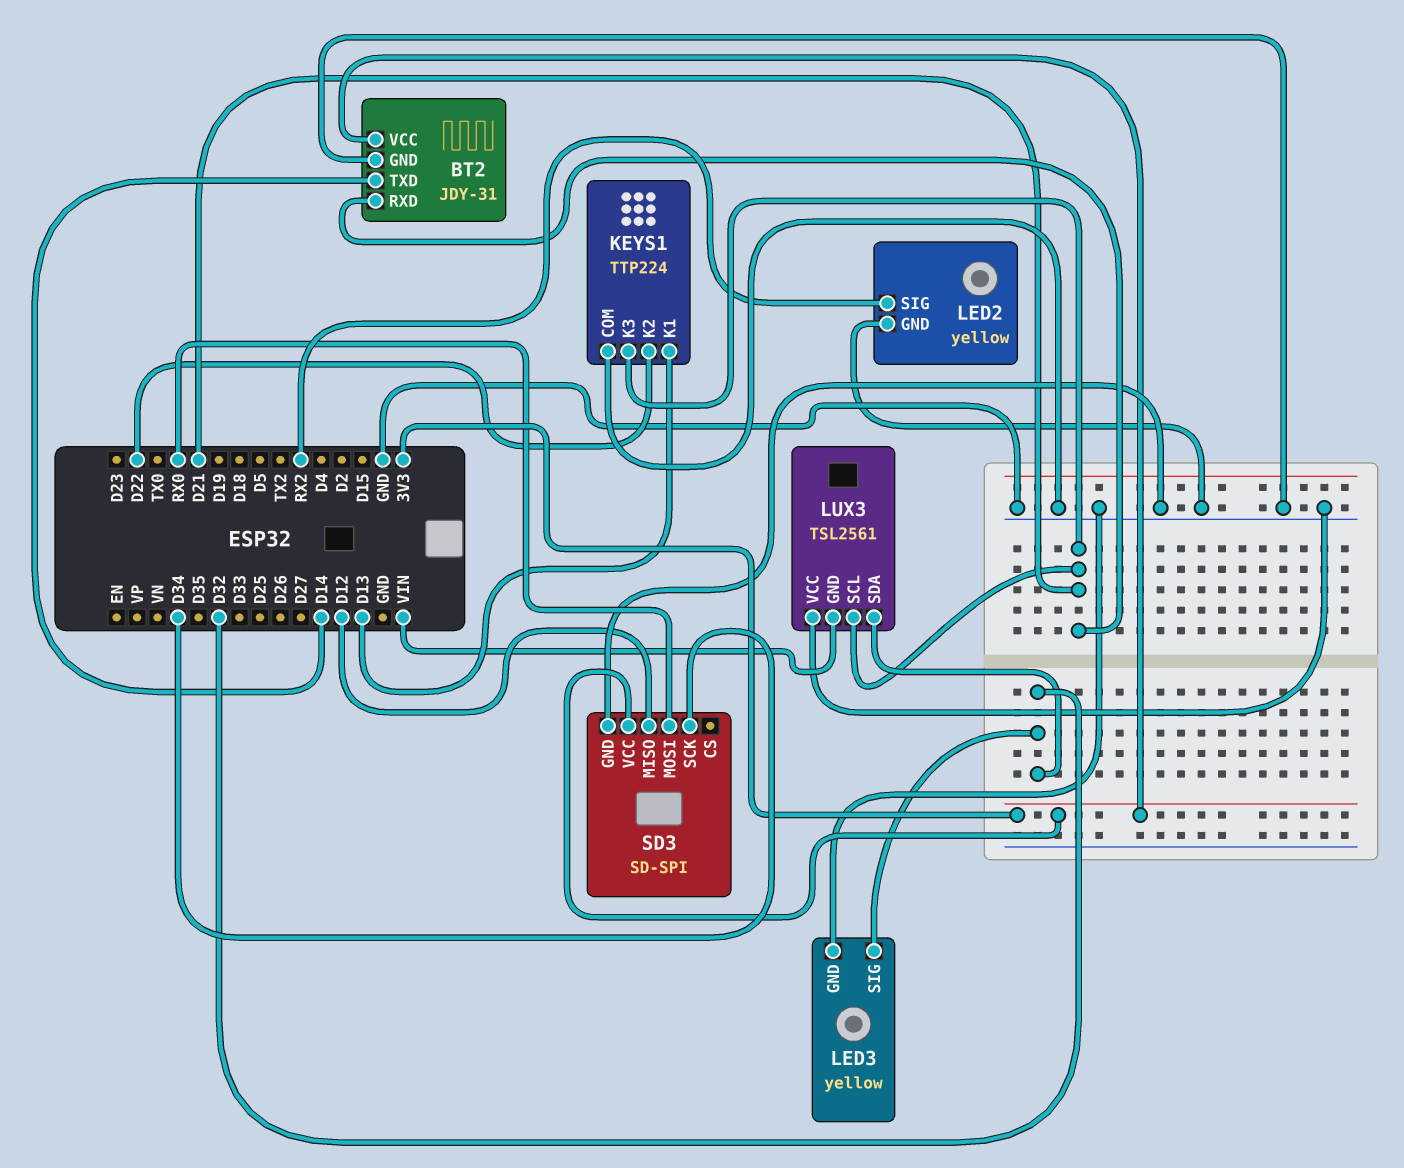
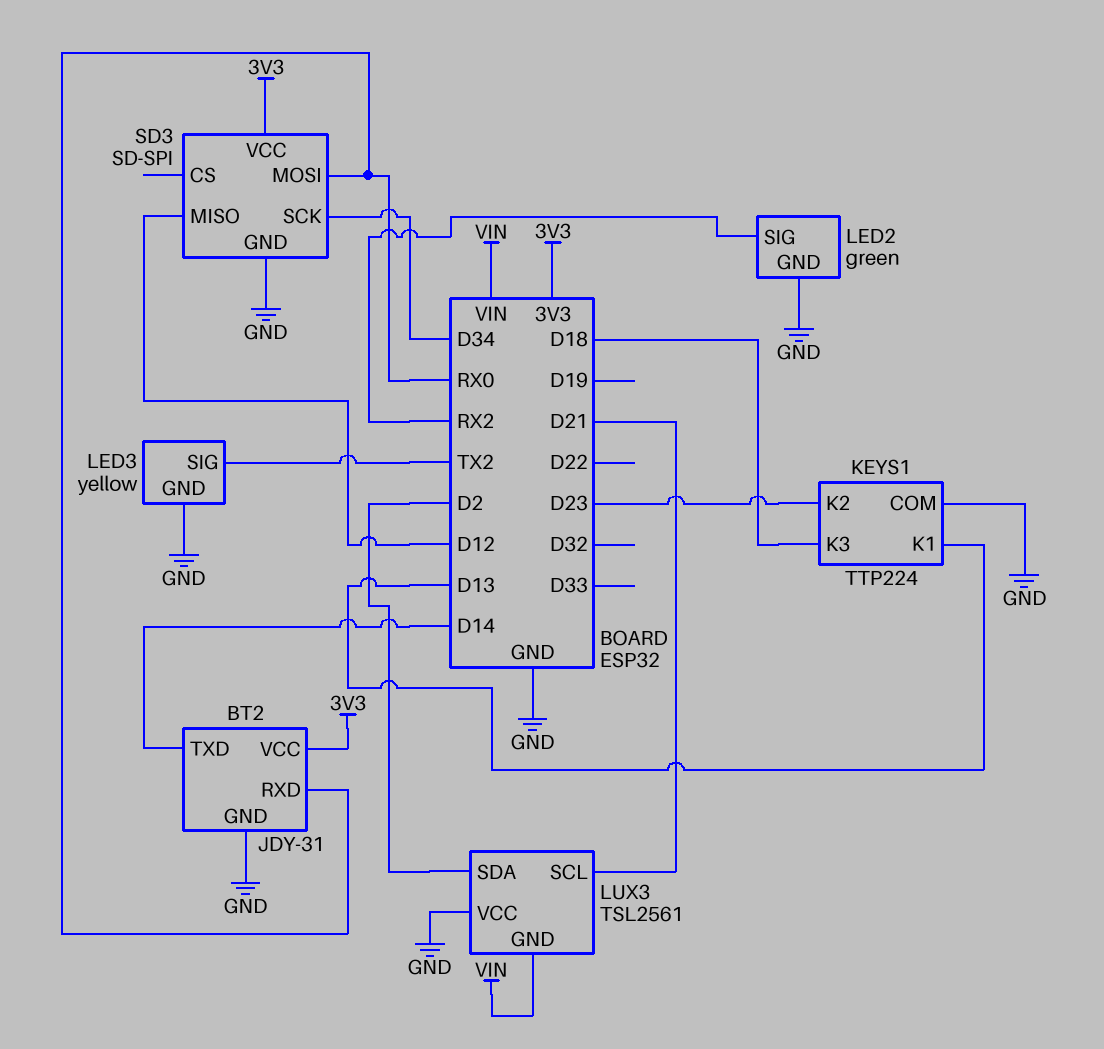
BT2 pin RXD: D21 -> RX0
KEYS1 pin K2: D22 -> D23
KEYS1 pin K3: D21 -> D18
LED2: yellow -> green
LED3 pin SIG: D32 -> TX2
LUX3 pin SDA: D32 -> D2

